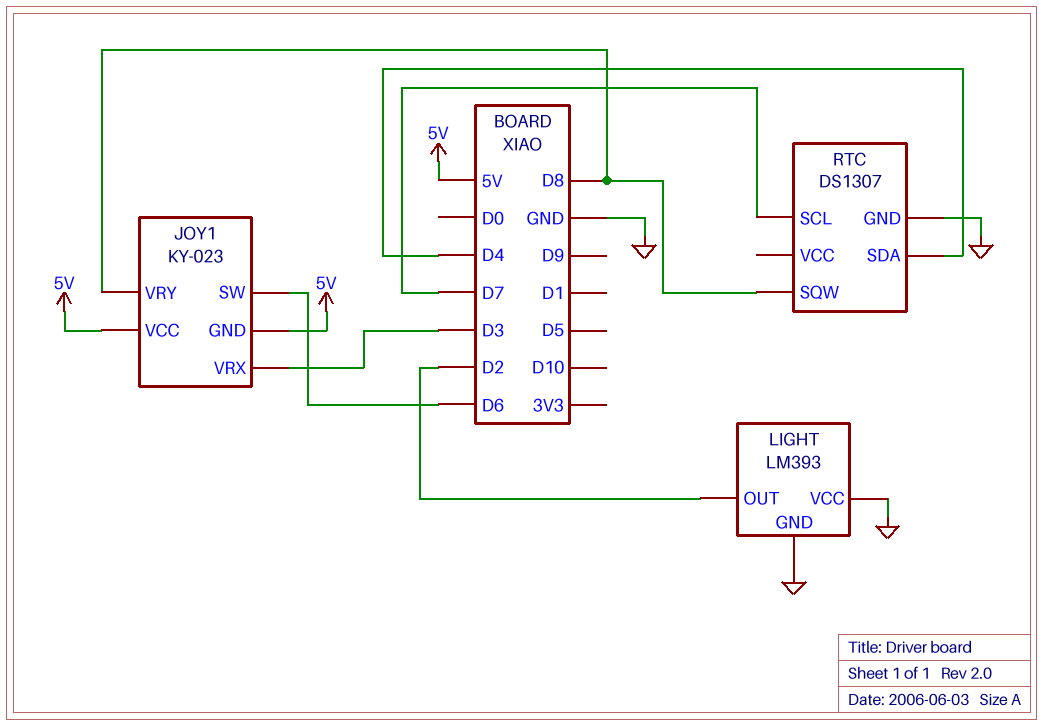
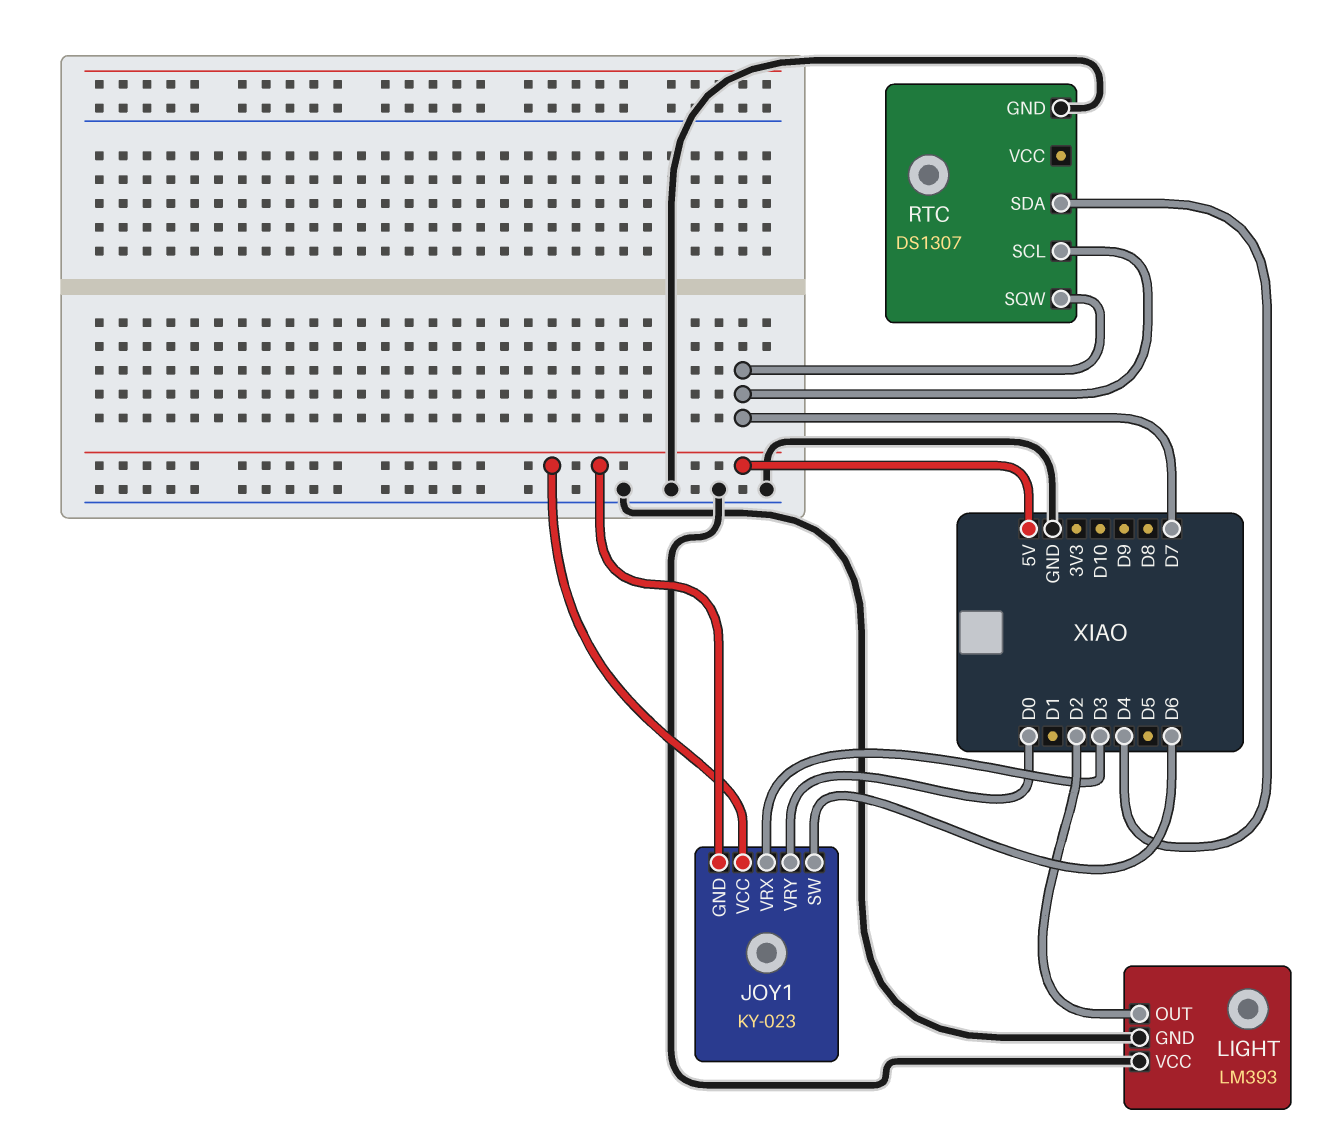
JOY1 pin VRY: D8 -> D0
RTC pin SQW: D8 -> D7

